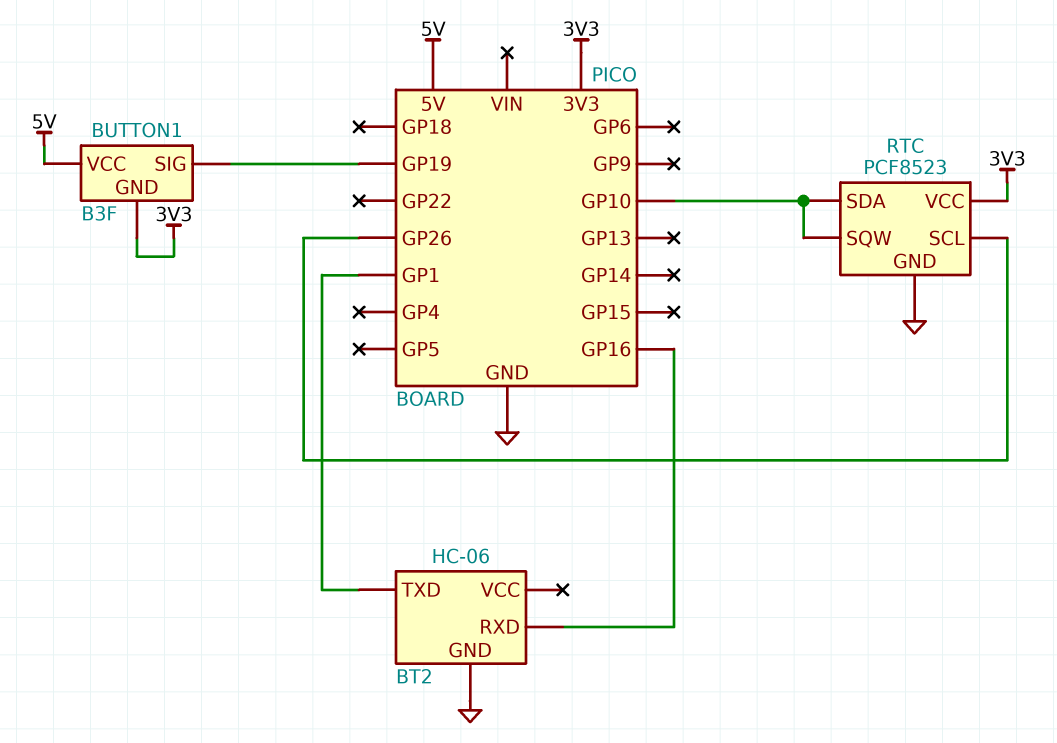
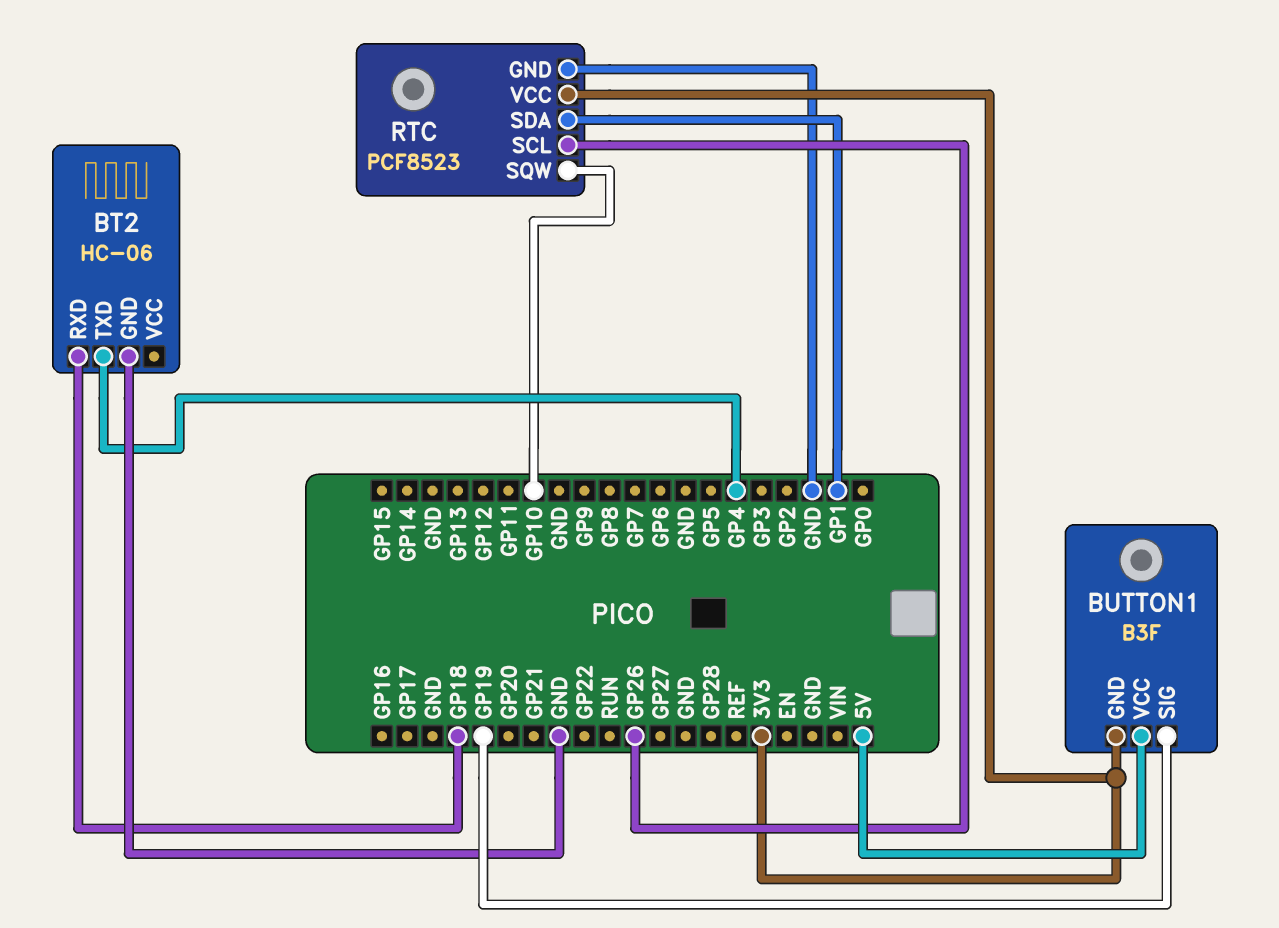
BT2 pin RXD: GP16 -> GP18
BT2 pin TXD: GP1 -> GP4
RTC pin SDA: GP10 -> GP1

